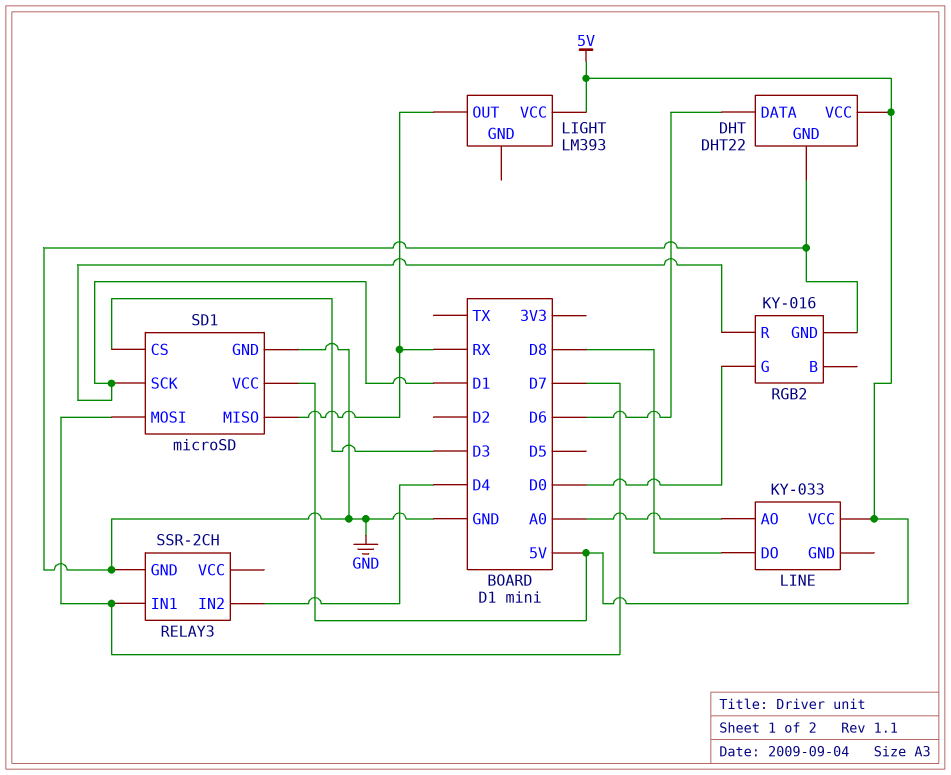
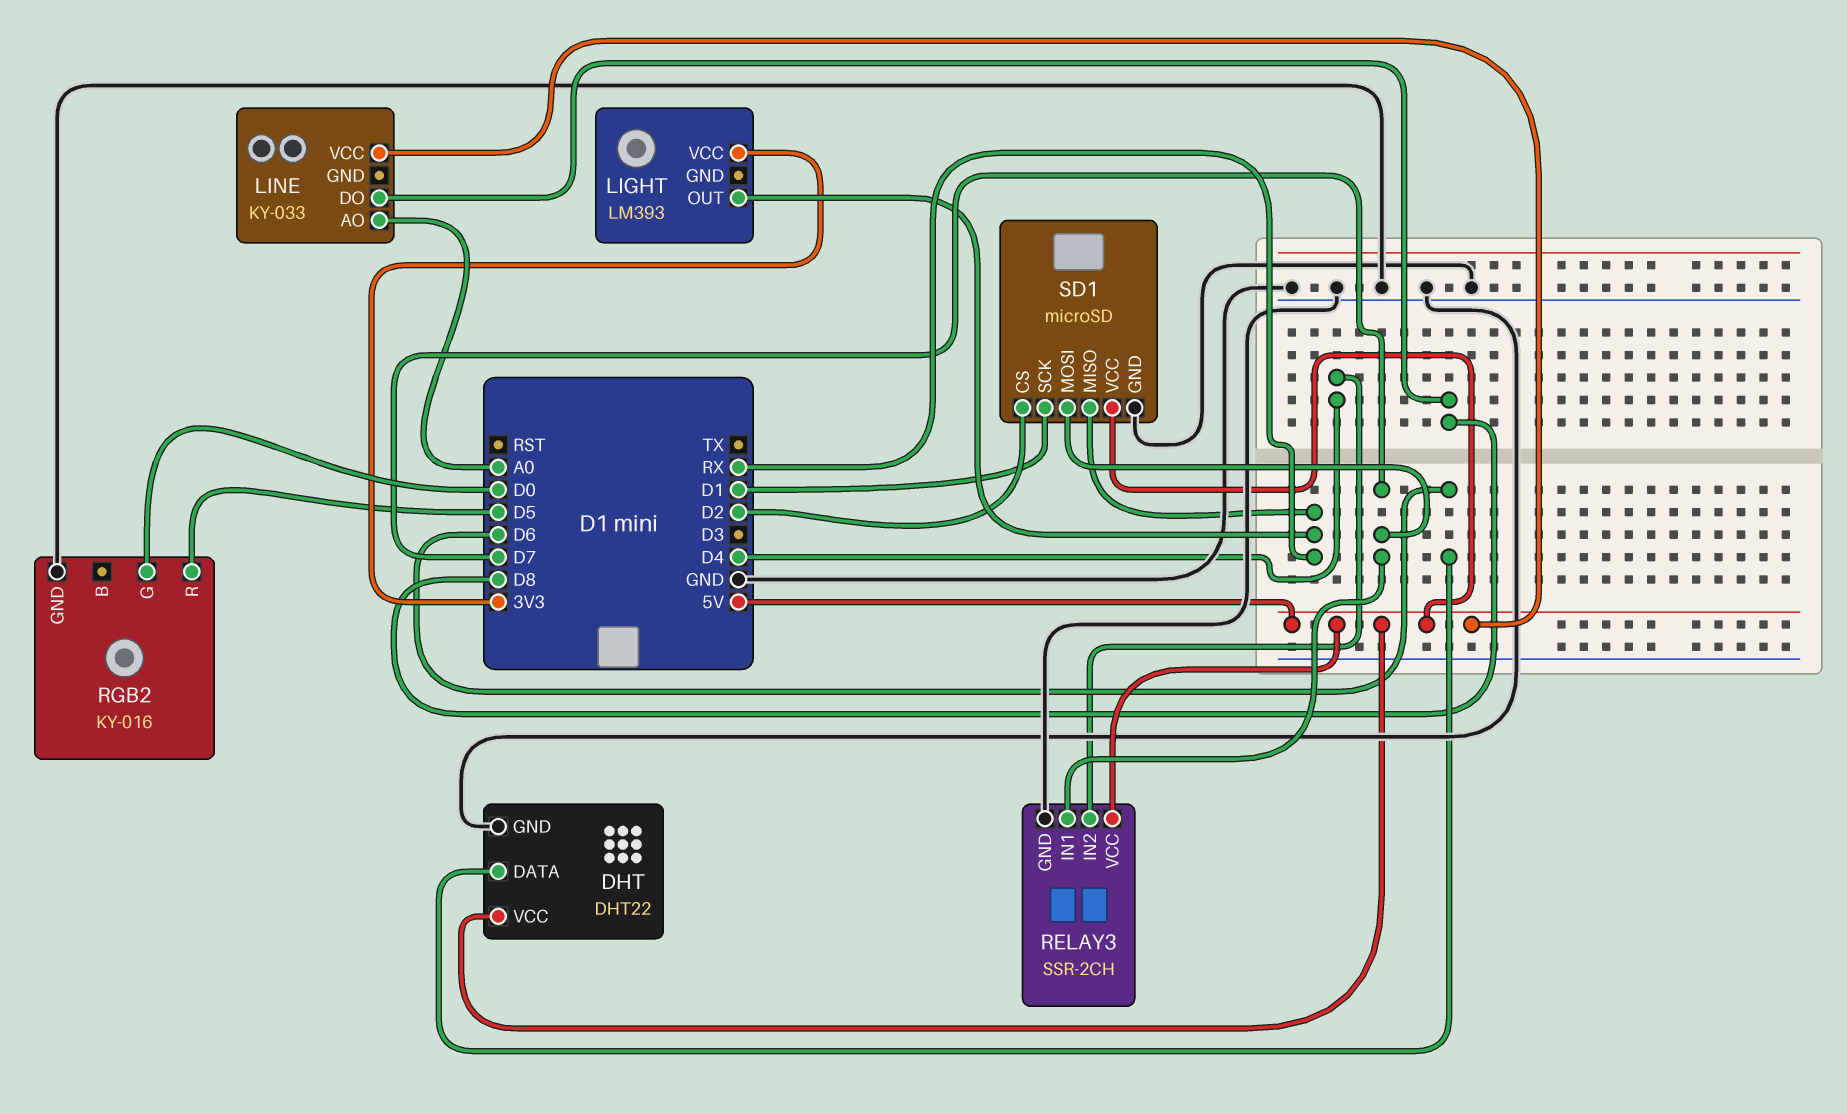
LIGHT pin VCC: 5V -> 3V3
RELAY3 pin VCC: none -> 5V
RGB2 pin R: D1 -> D5
SD1 pin CS: D3 -> D2

